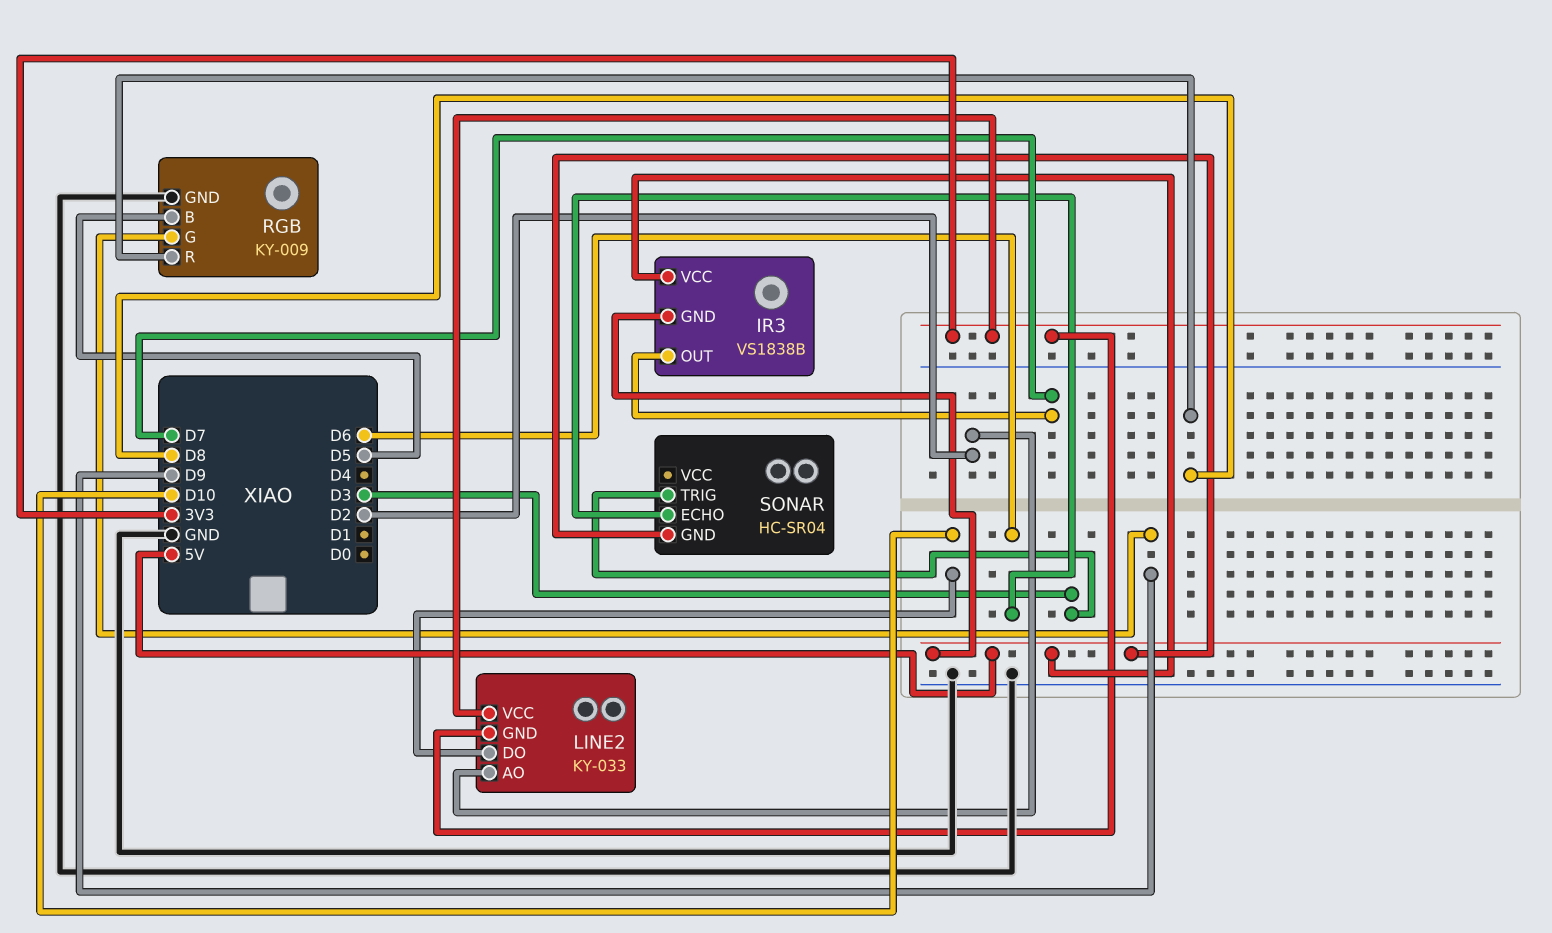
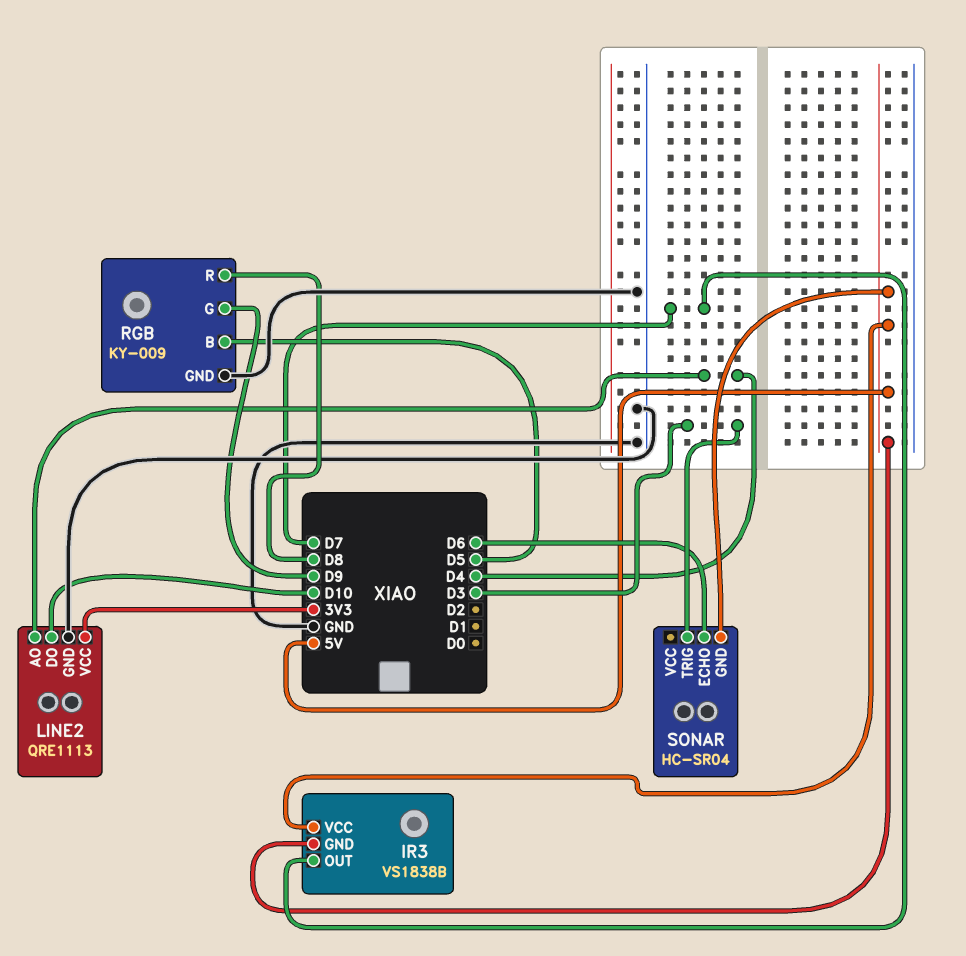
LINE2: KY-033 -> QRE1113
LINE2 pin AO: D2 -> D4
LINE2 pin GND: 3V3 -> GND

